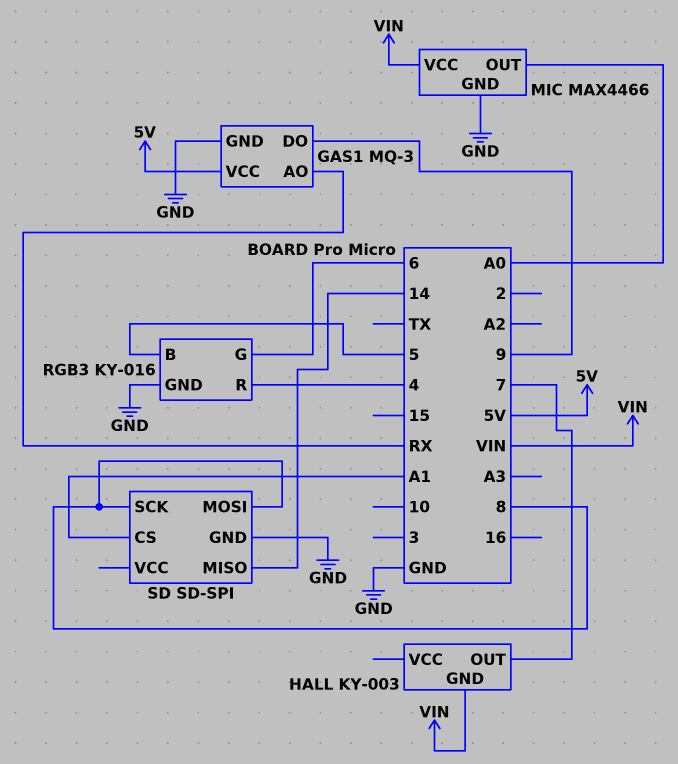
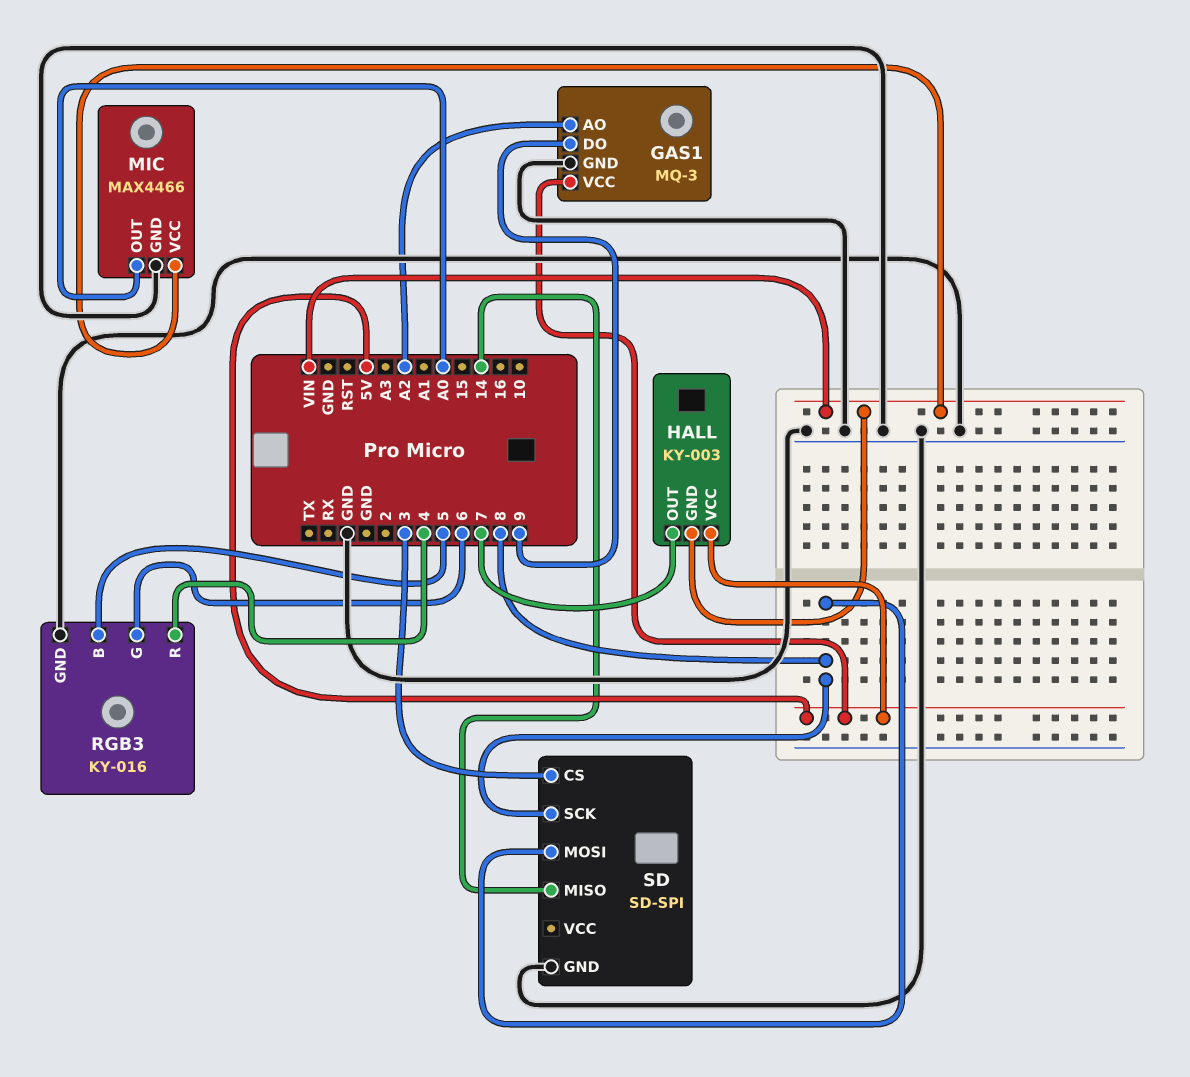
GAS1 pin AO: RX -> A2
HALL pin VCC: none -> 5V
SD pin CS: A1 -> 3

